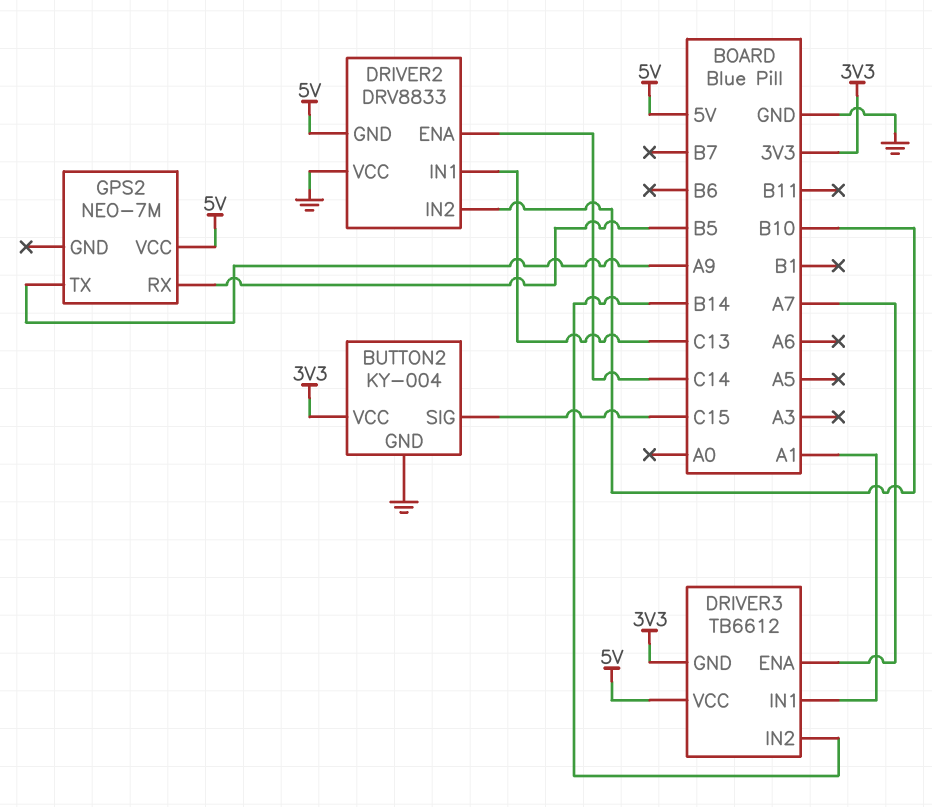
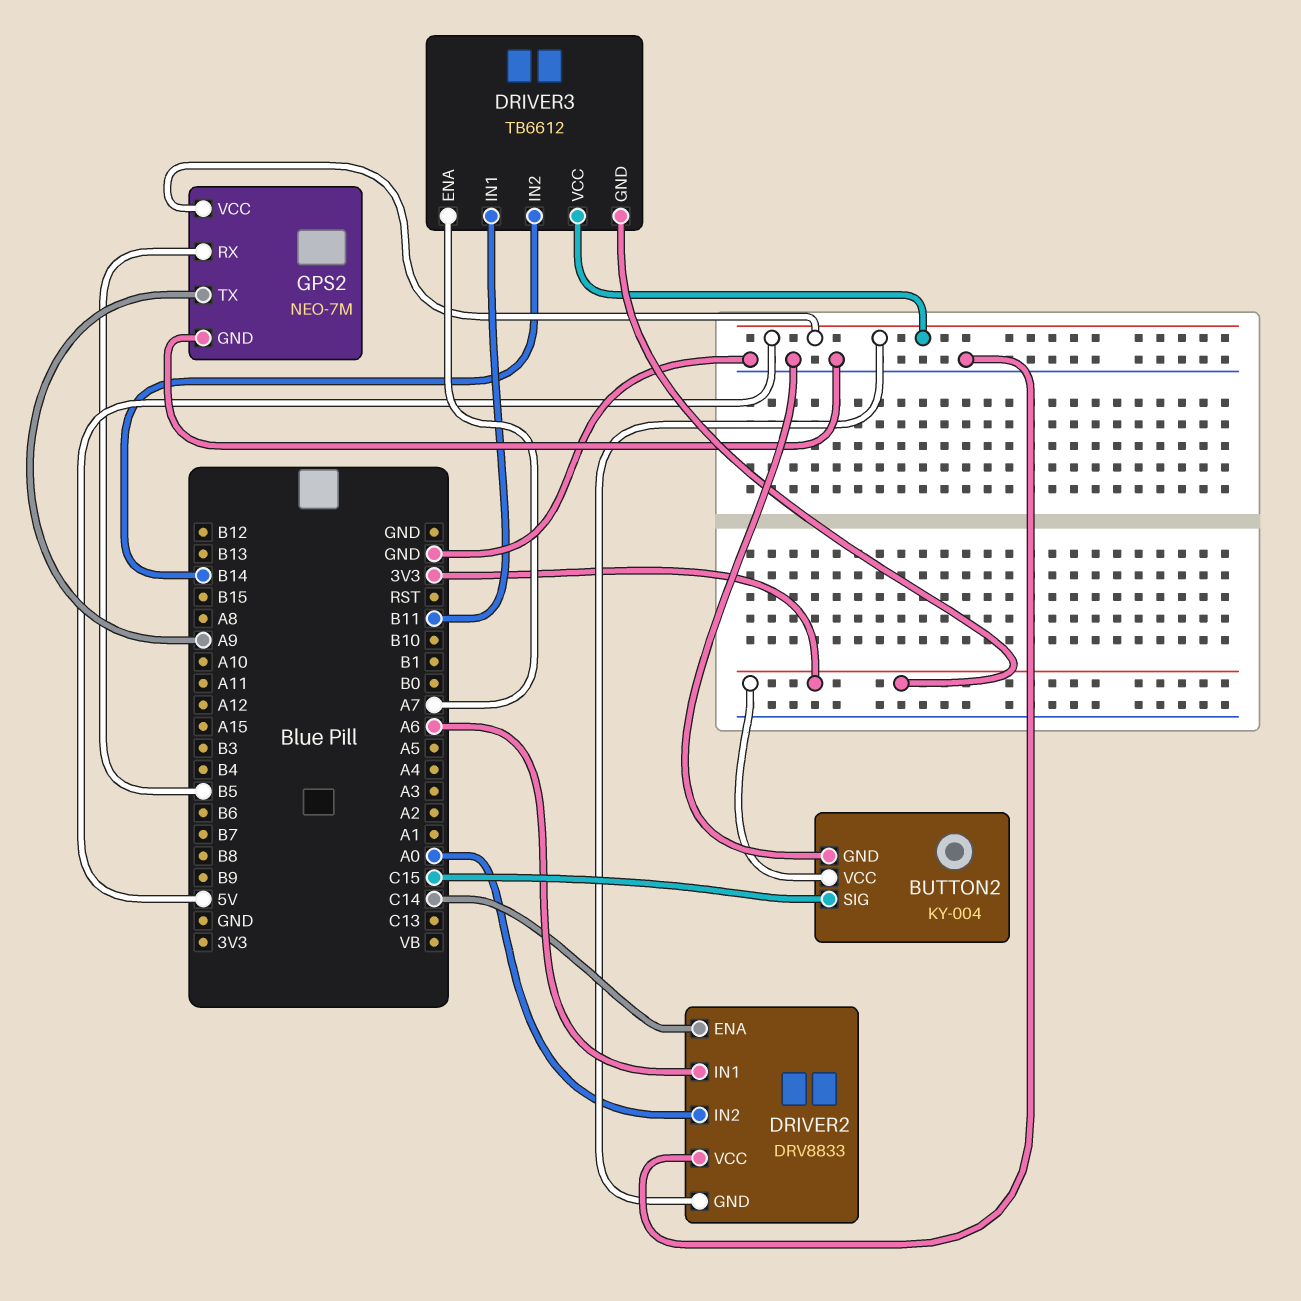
DRIVER2 pin IN1: C13 -> A6
DRIVER2 pin IN2: B10 -> A0
DRIVER3 pin IN1: A1 -> B11
GPS2 pin GND: none -> GND

